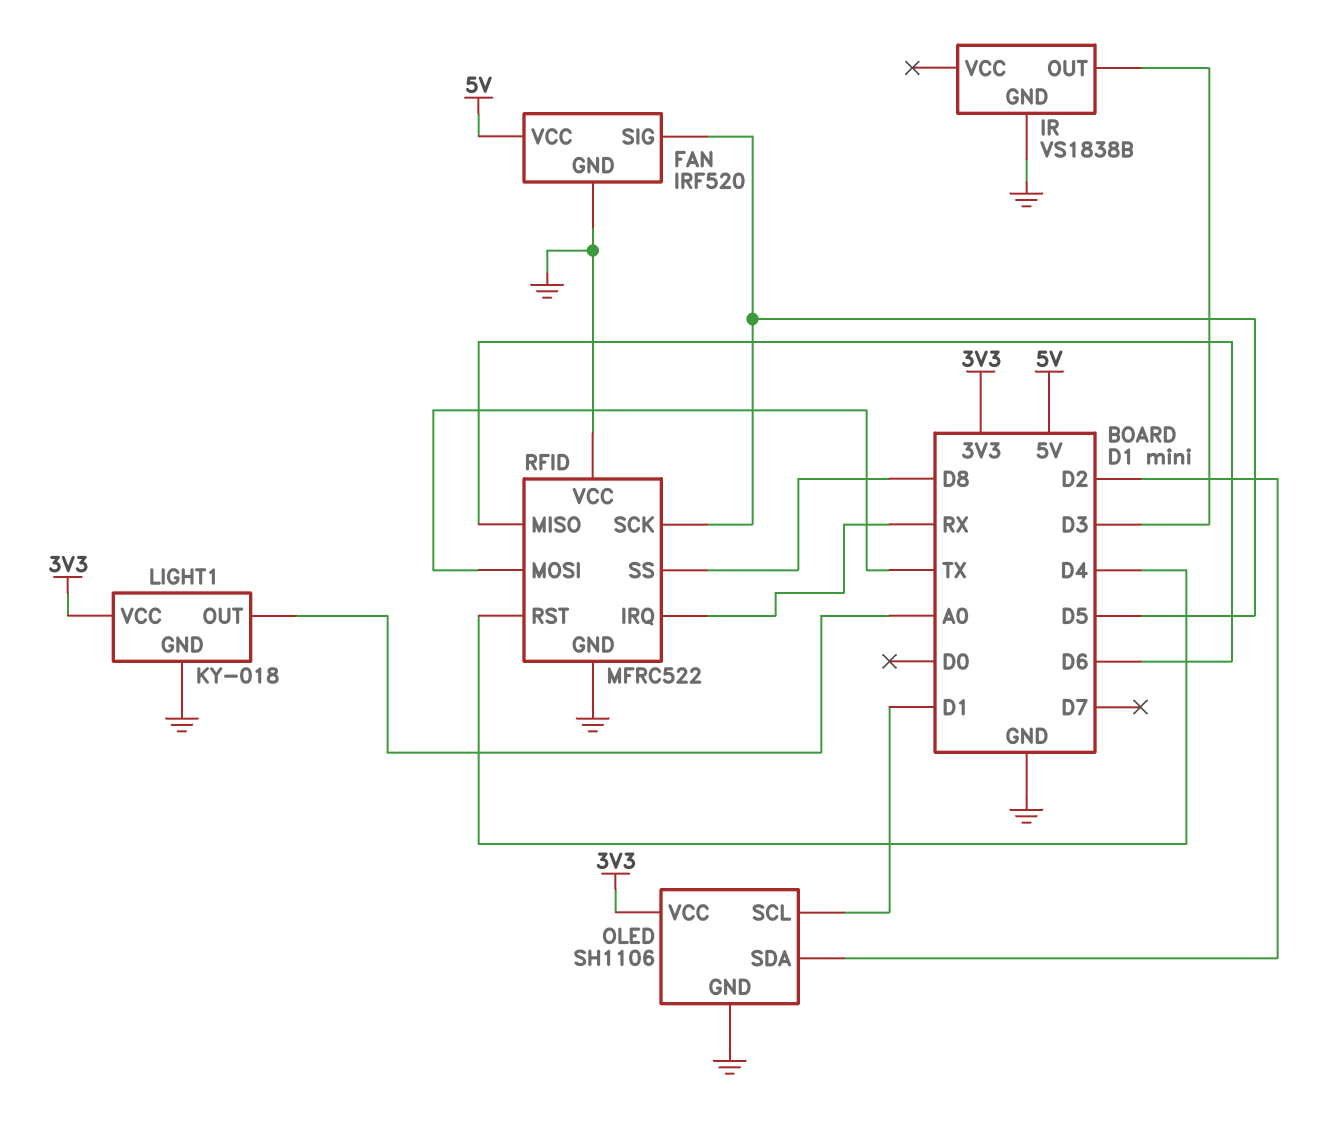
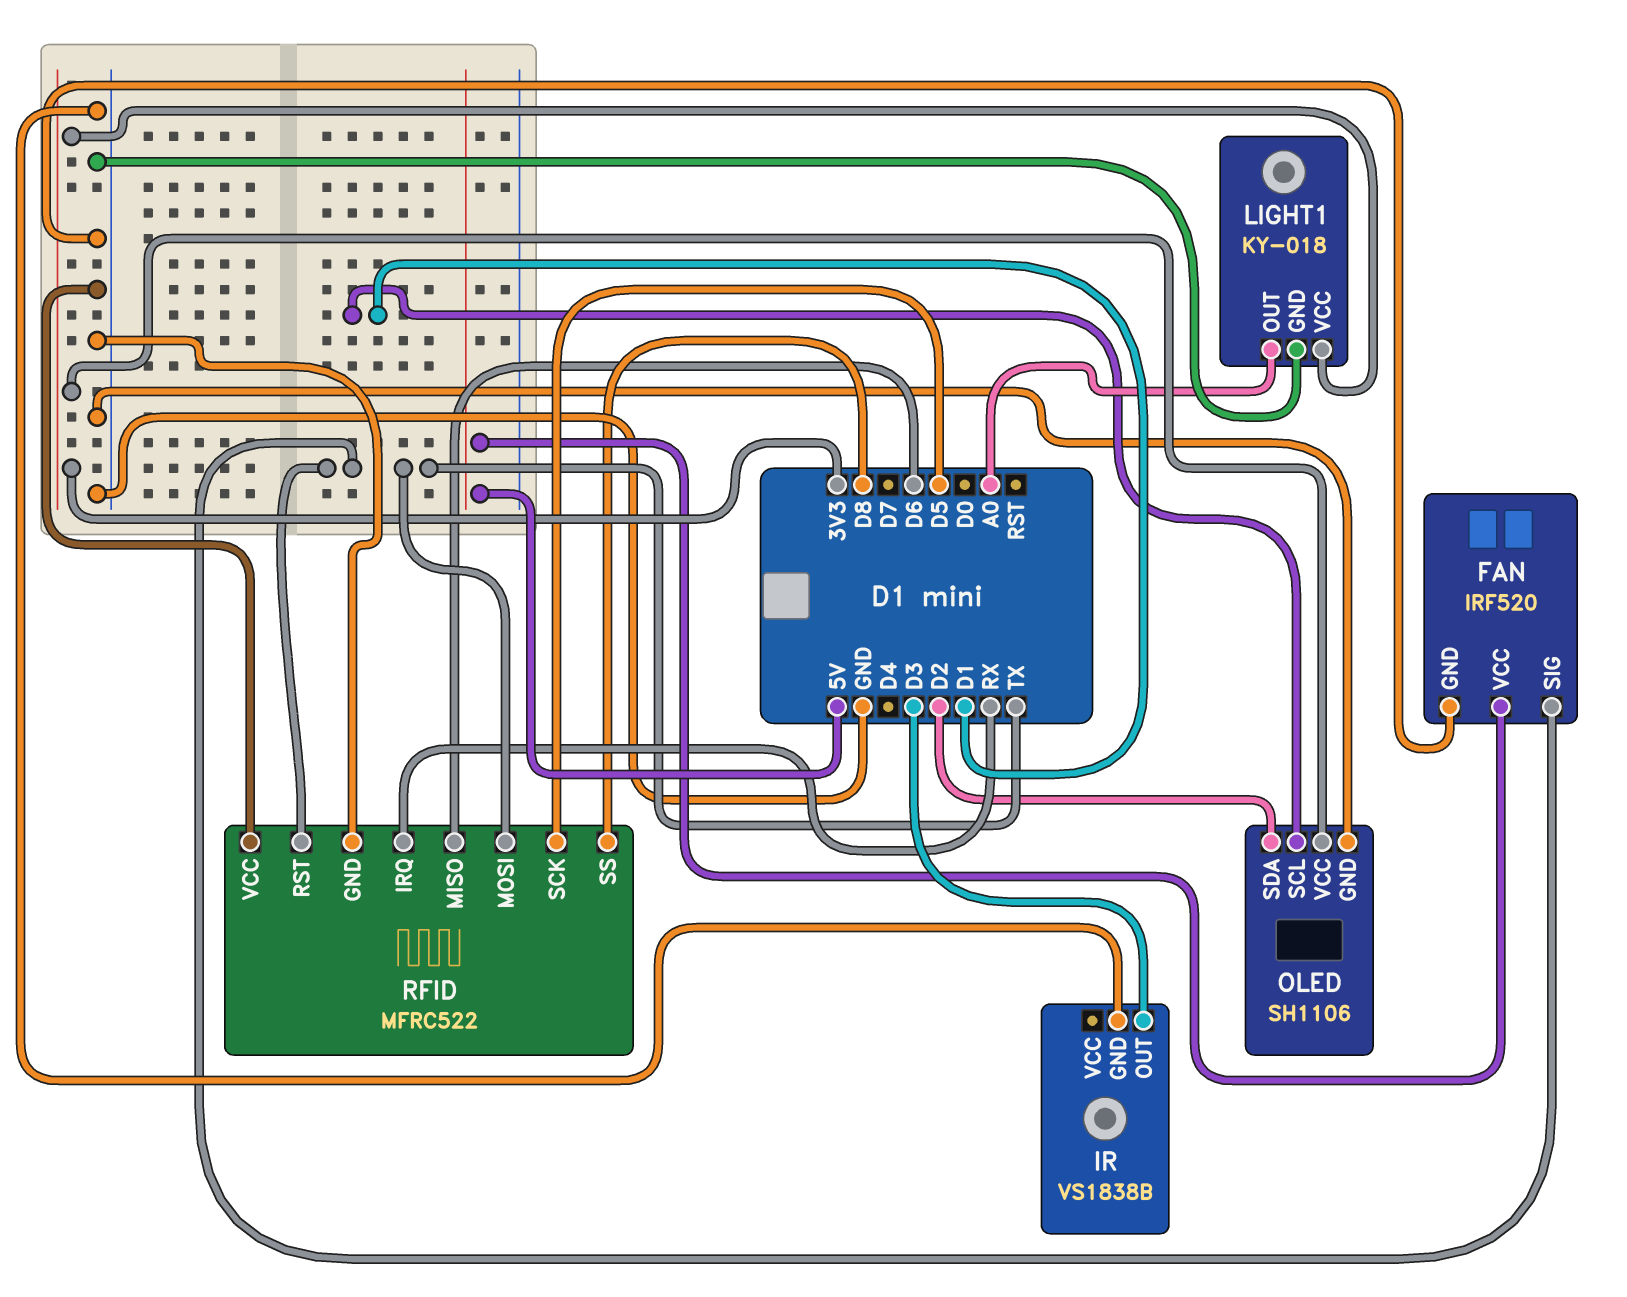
FAN pin SIG: D5 -> TX
RFID pin RST: D4 -> TX

